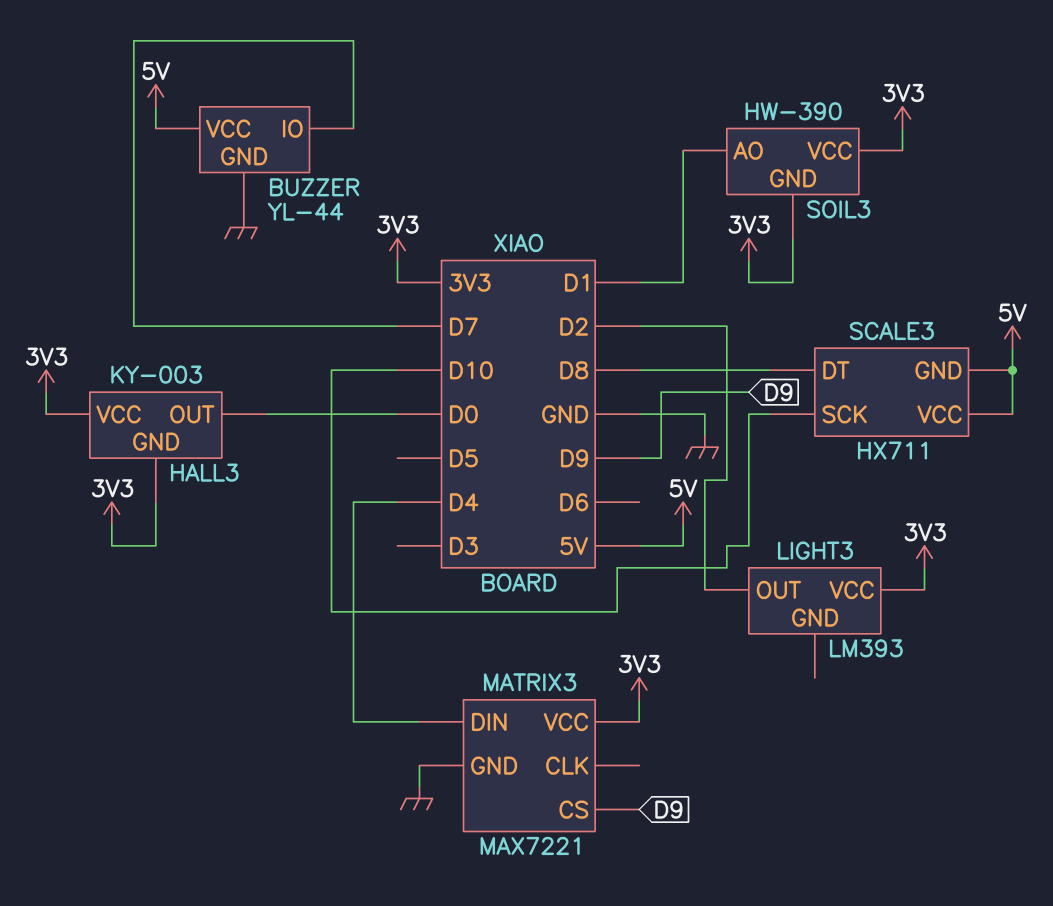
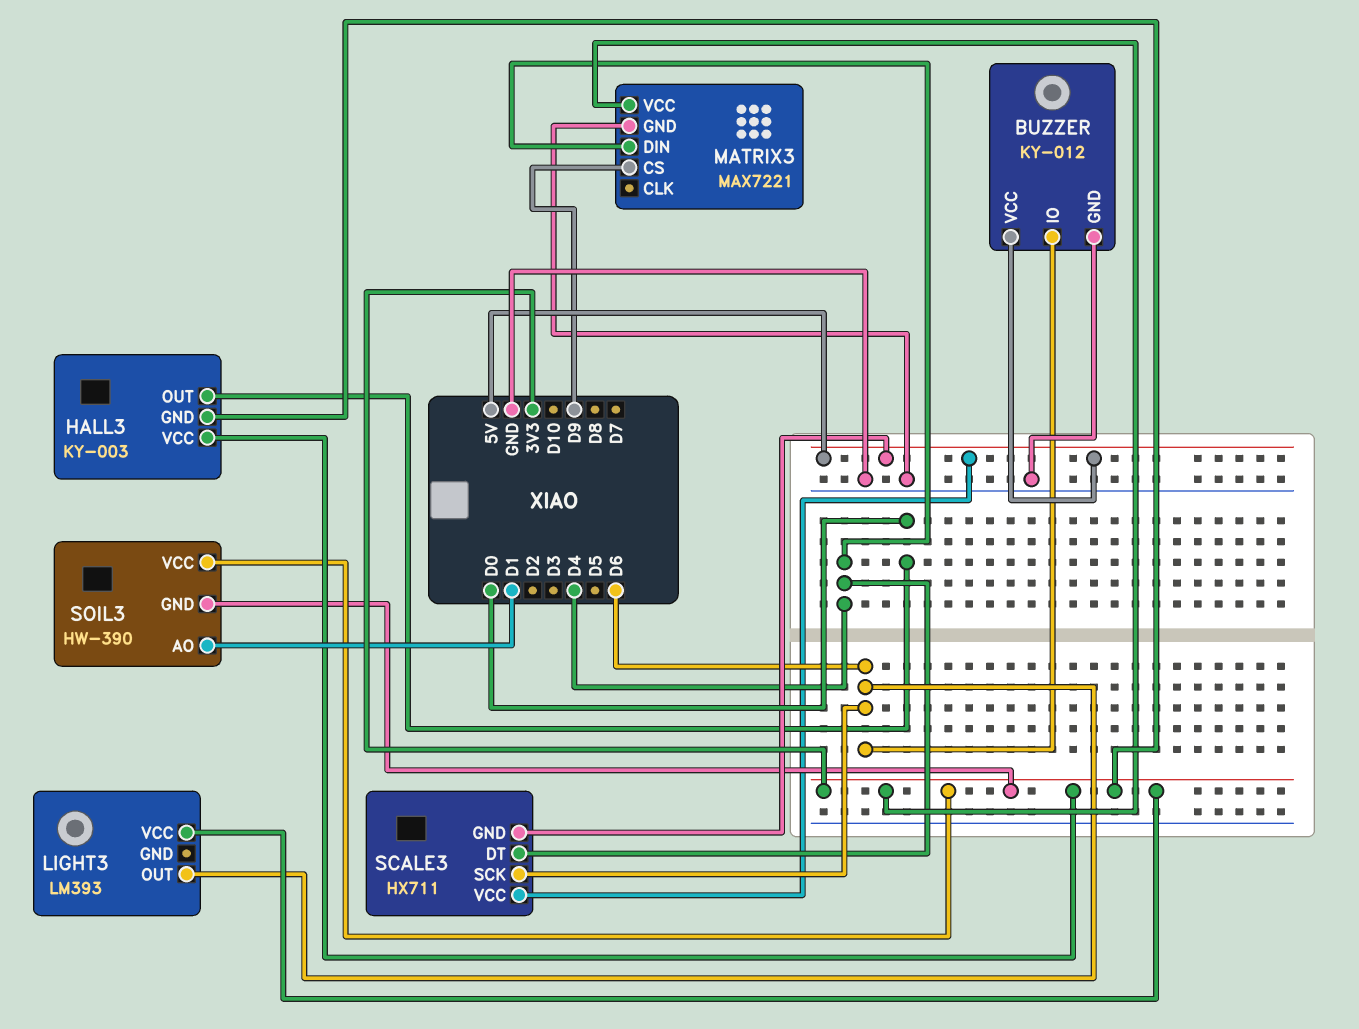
BUZZER: YL-44 -> KY-012
BUZZER pin IO: D7 -> D6
LIGHT3 pin OUT: D2 -> D6
SCALE3 pin DT: D8 -> D4
SCALE3 pin SCK: D10 -> D6

